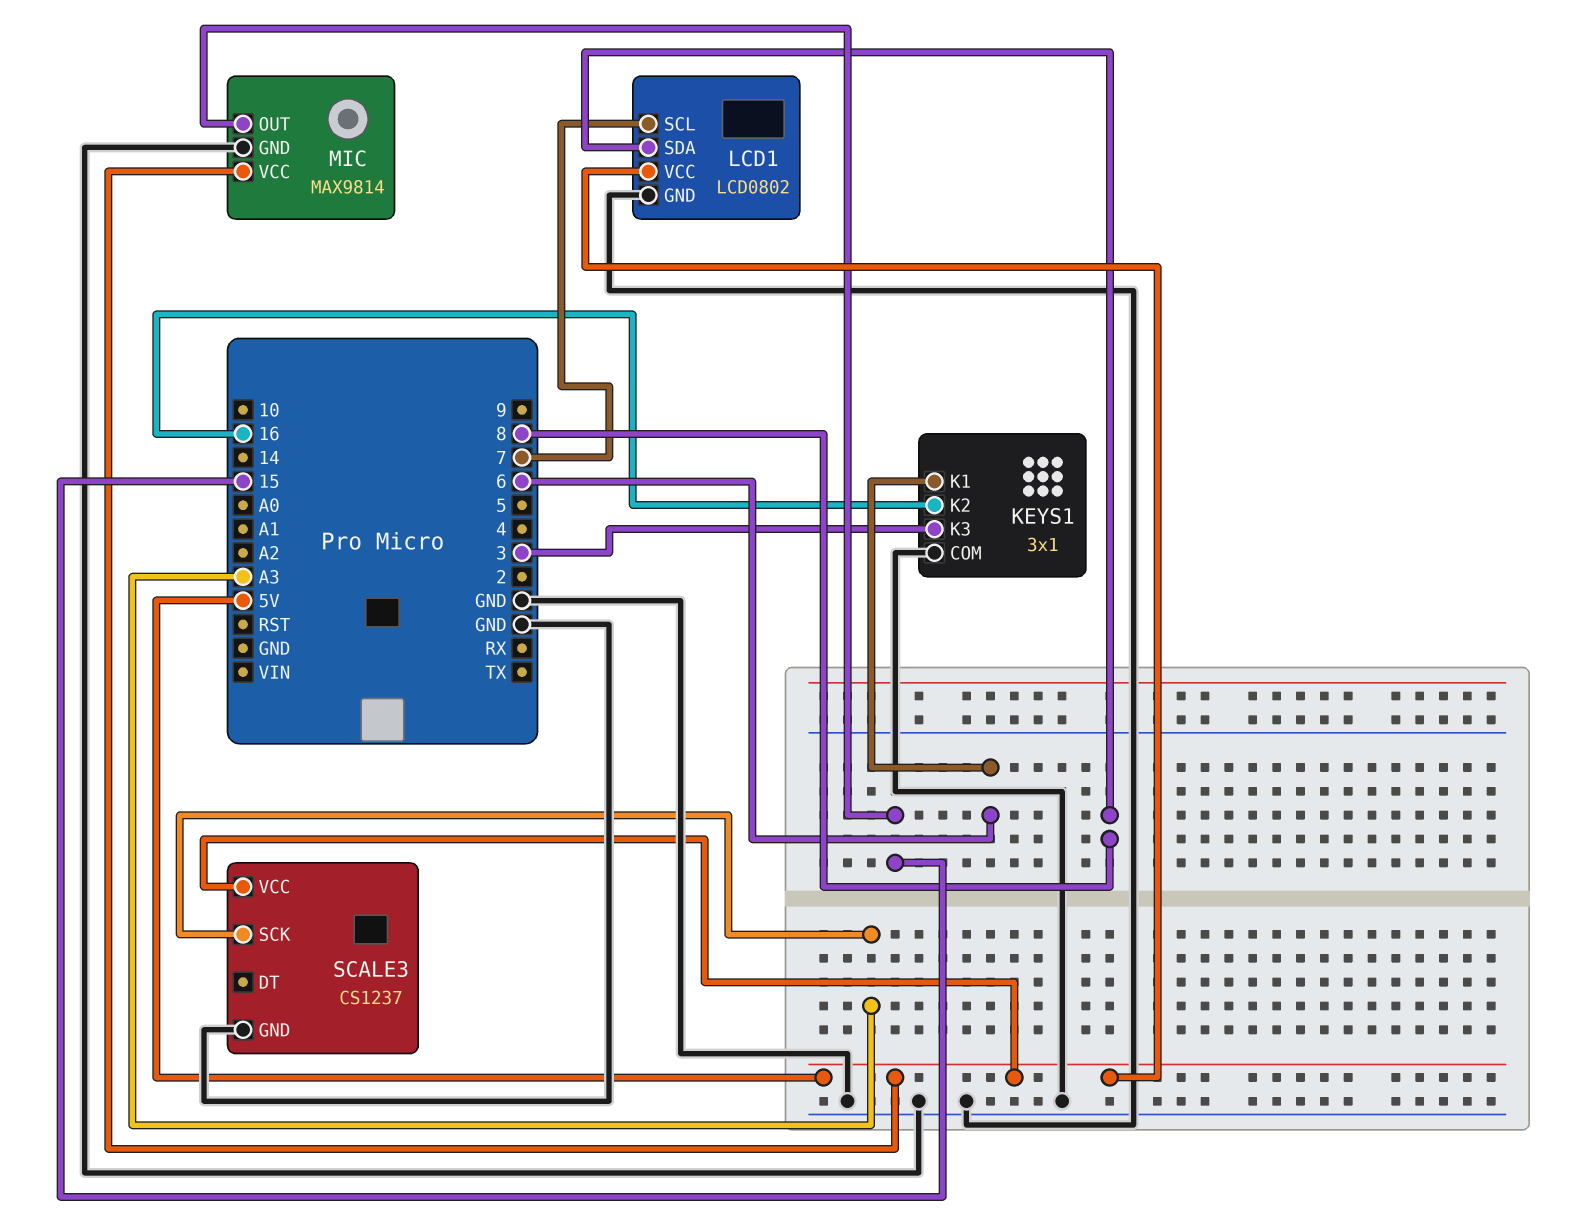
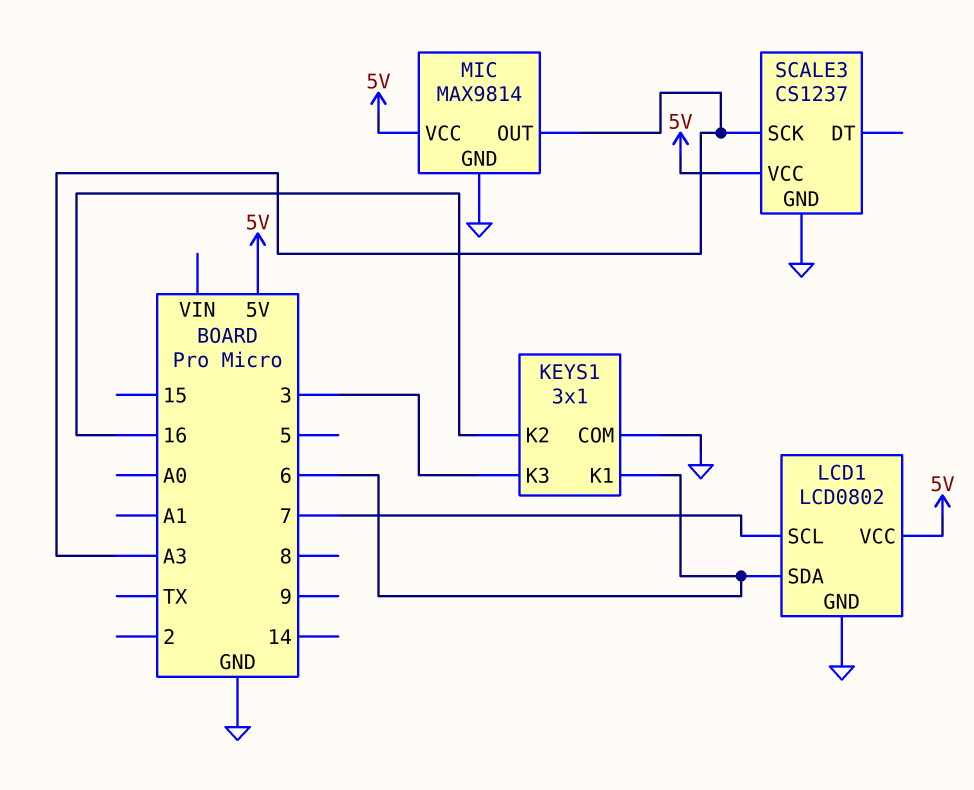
LCD1 pin SDA: 8 -> 6
MIC pin OUT: 15 -> A3

